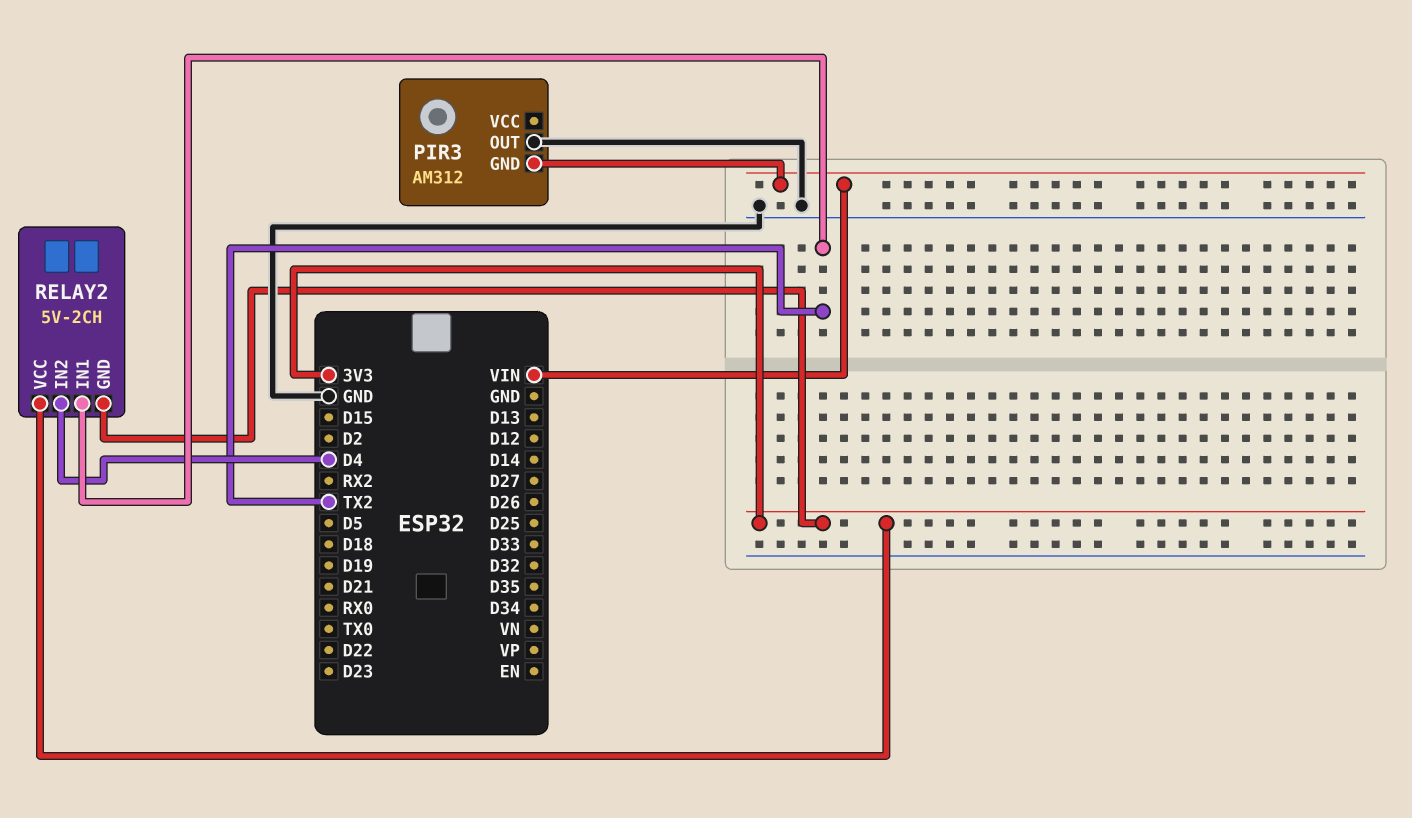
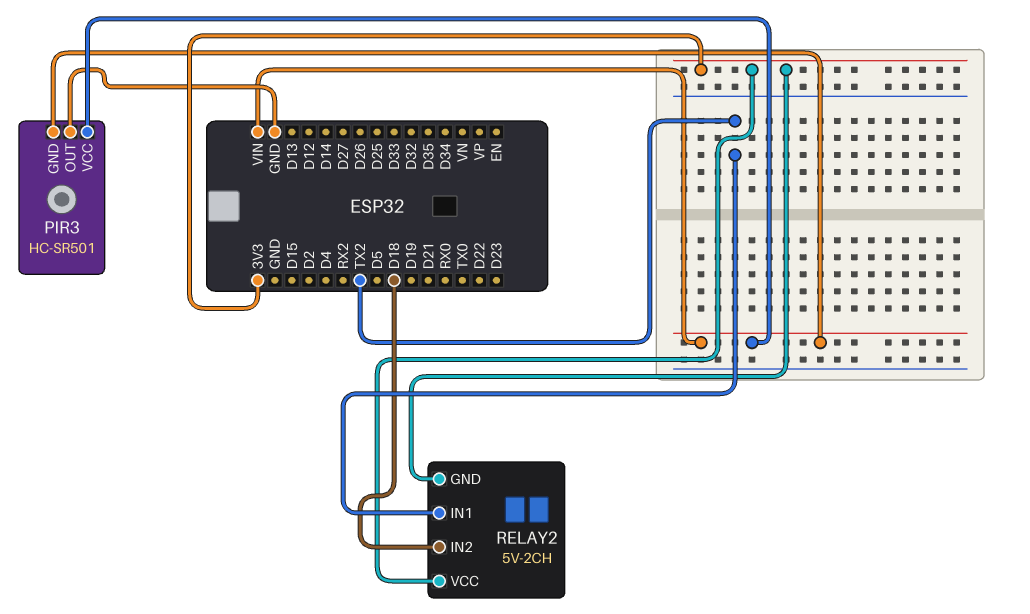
PIR3: AM312 -> HC-SR501
PIR3 pin VCC: none -> VIN
RELAY2 pin IN2: D4 -> D18

